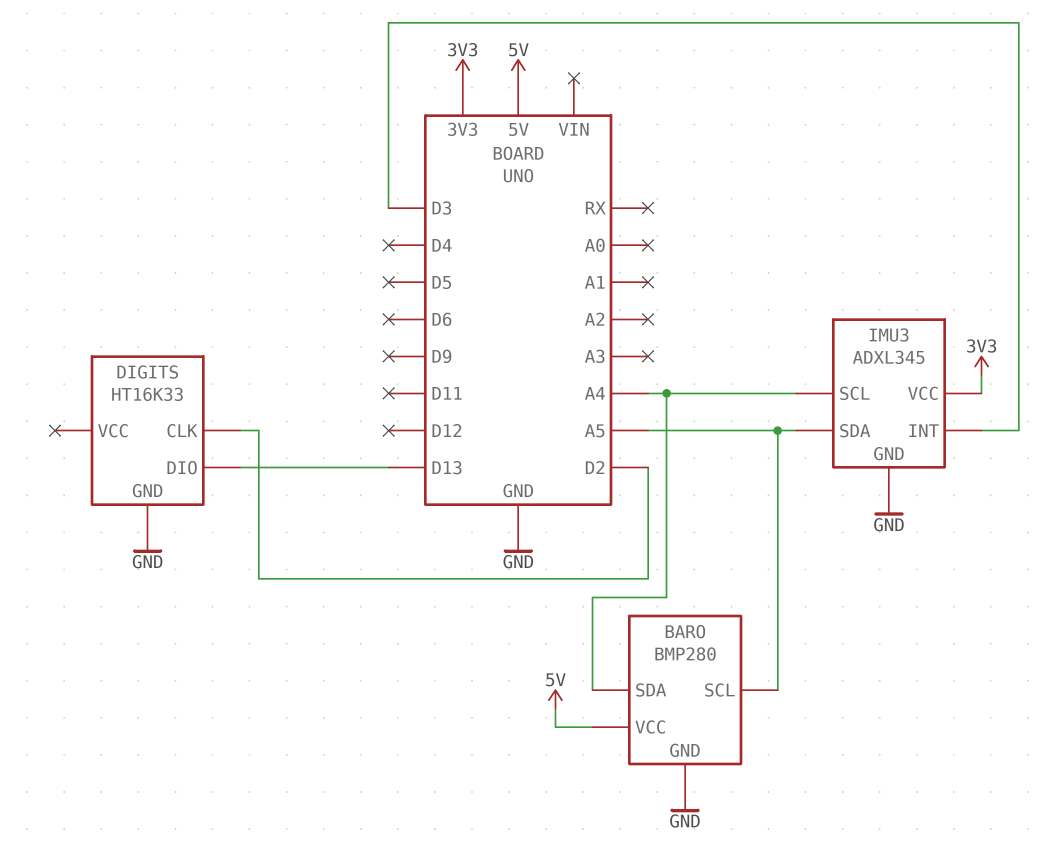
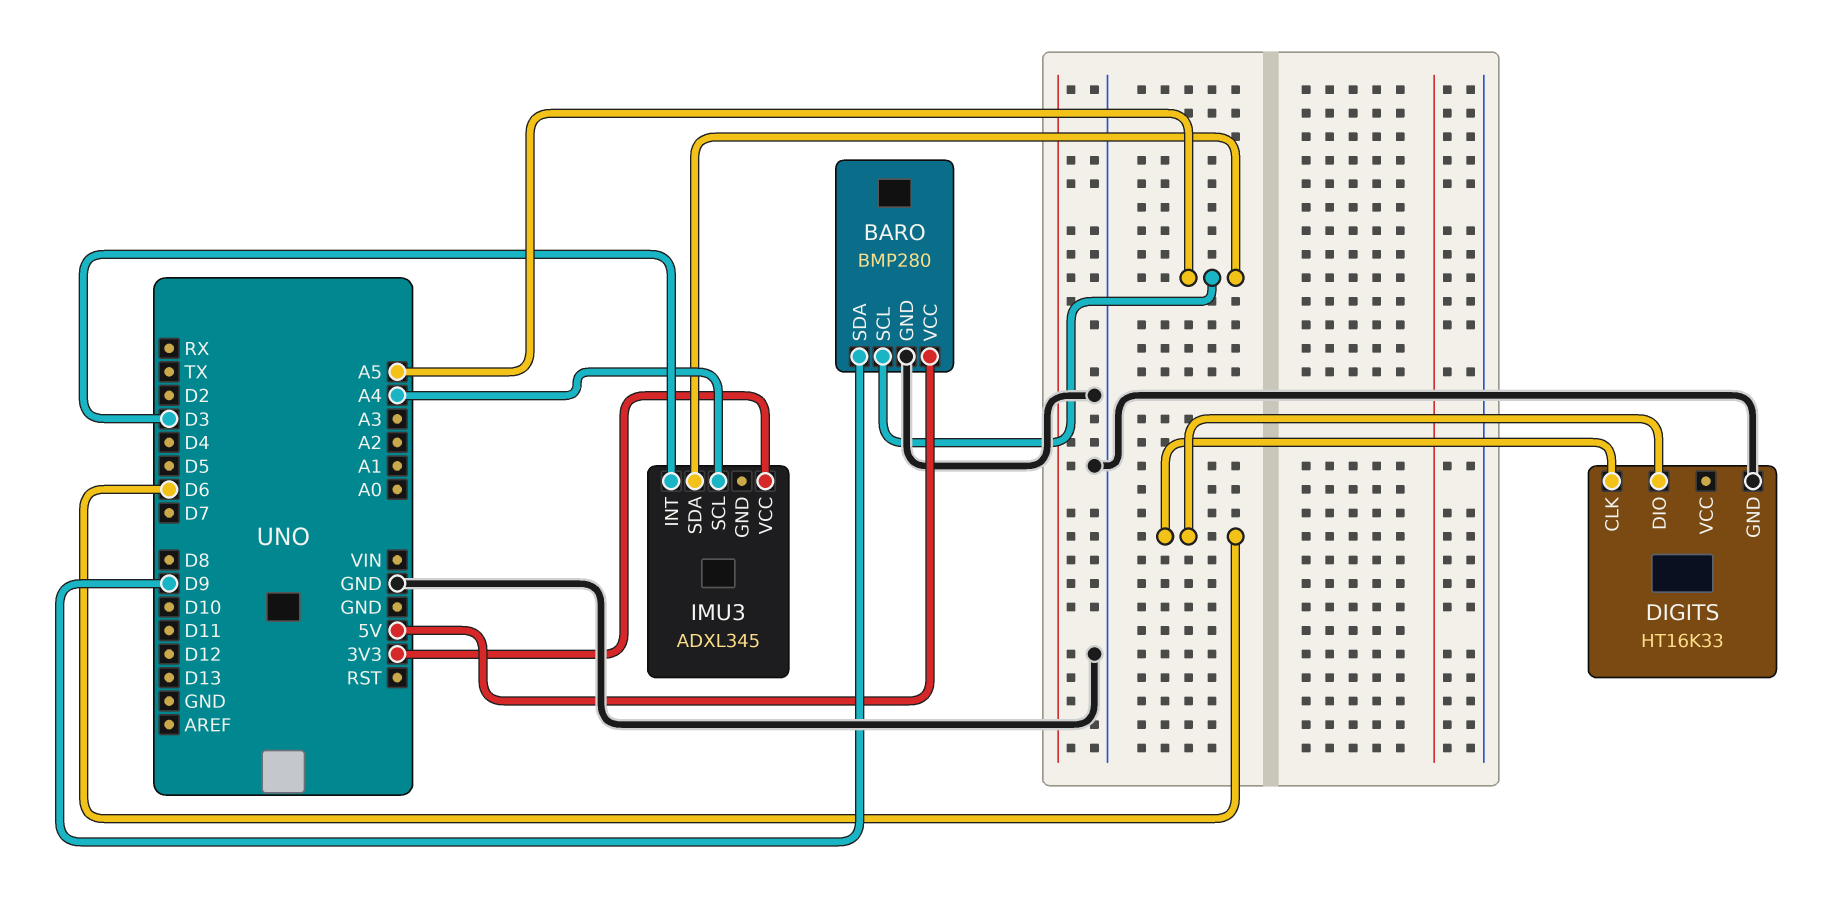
BARO pin SDA: A4 -> D9
DIGITS pin CLK: D2 -> D6
DIGITS pin DIO: D13 -> D6
IMU3 pin GND: GND -> none

